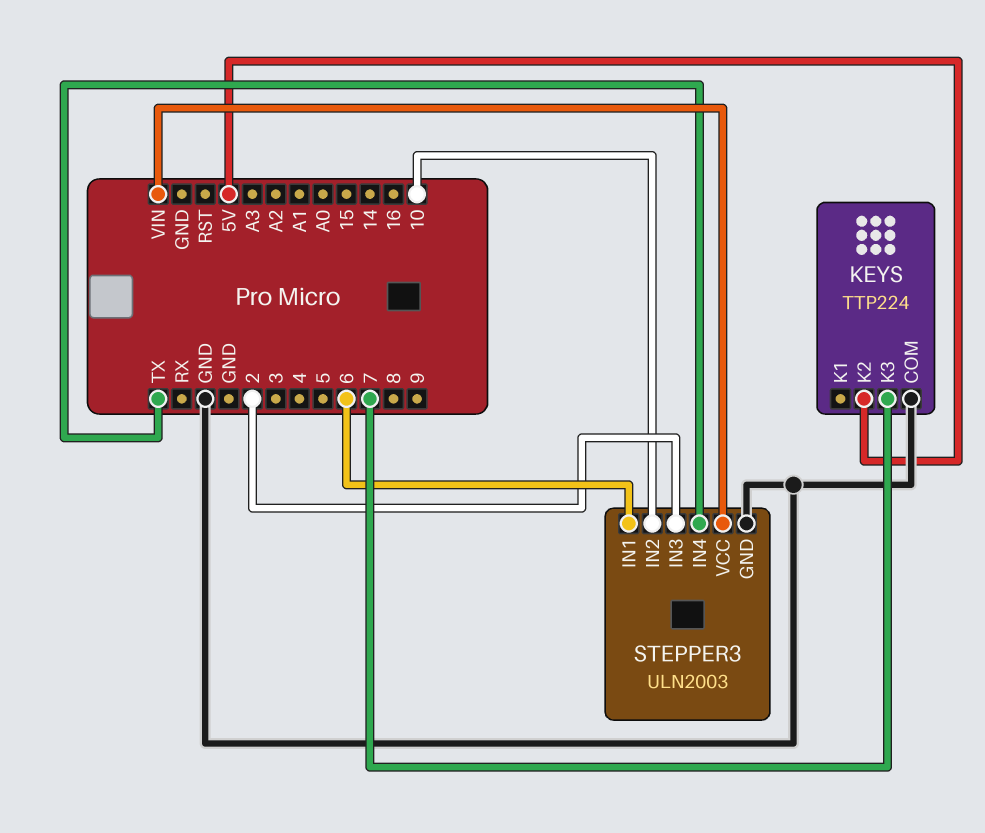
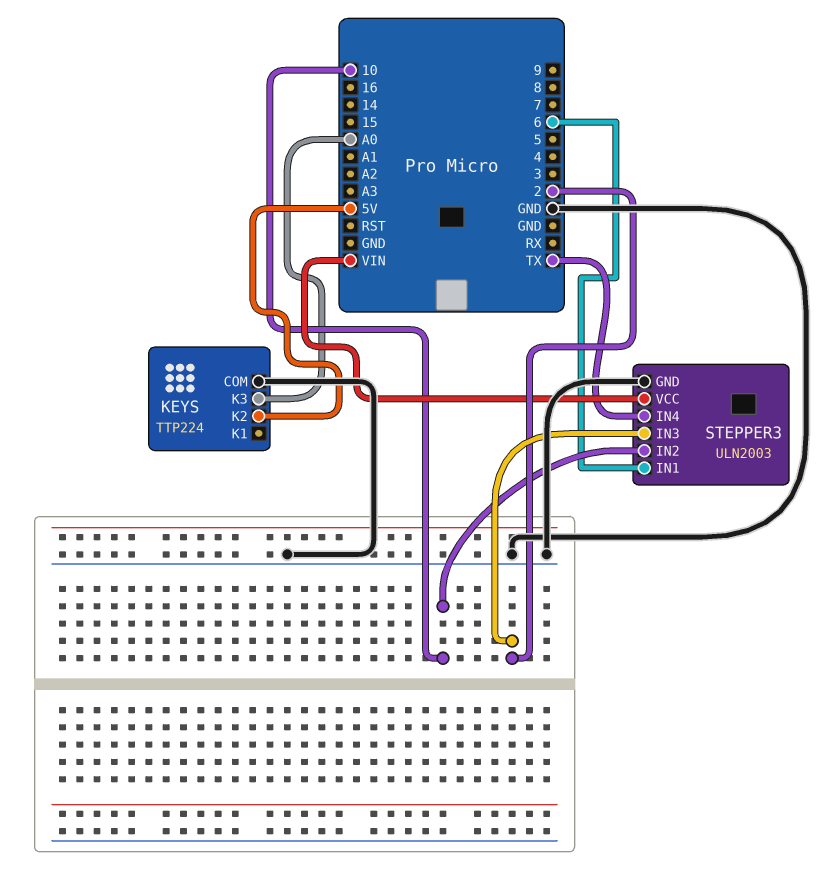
KEYS pin K3: 7 -> A0

